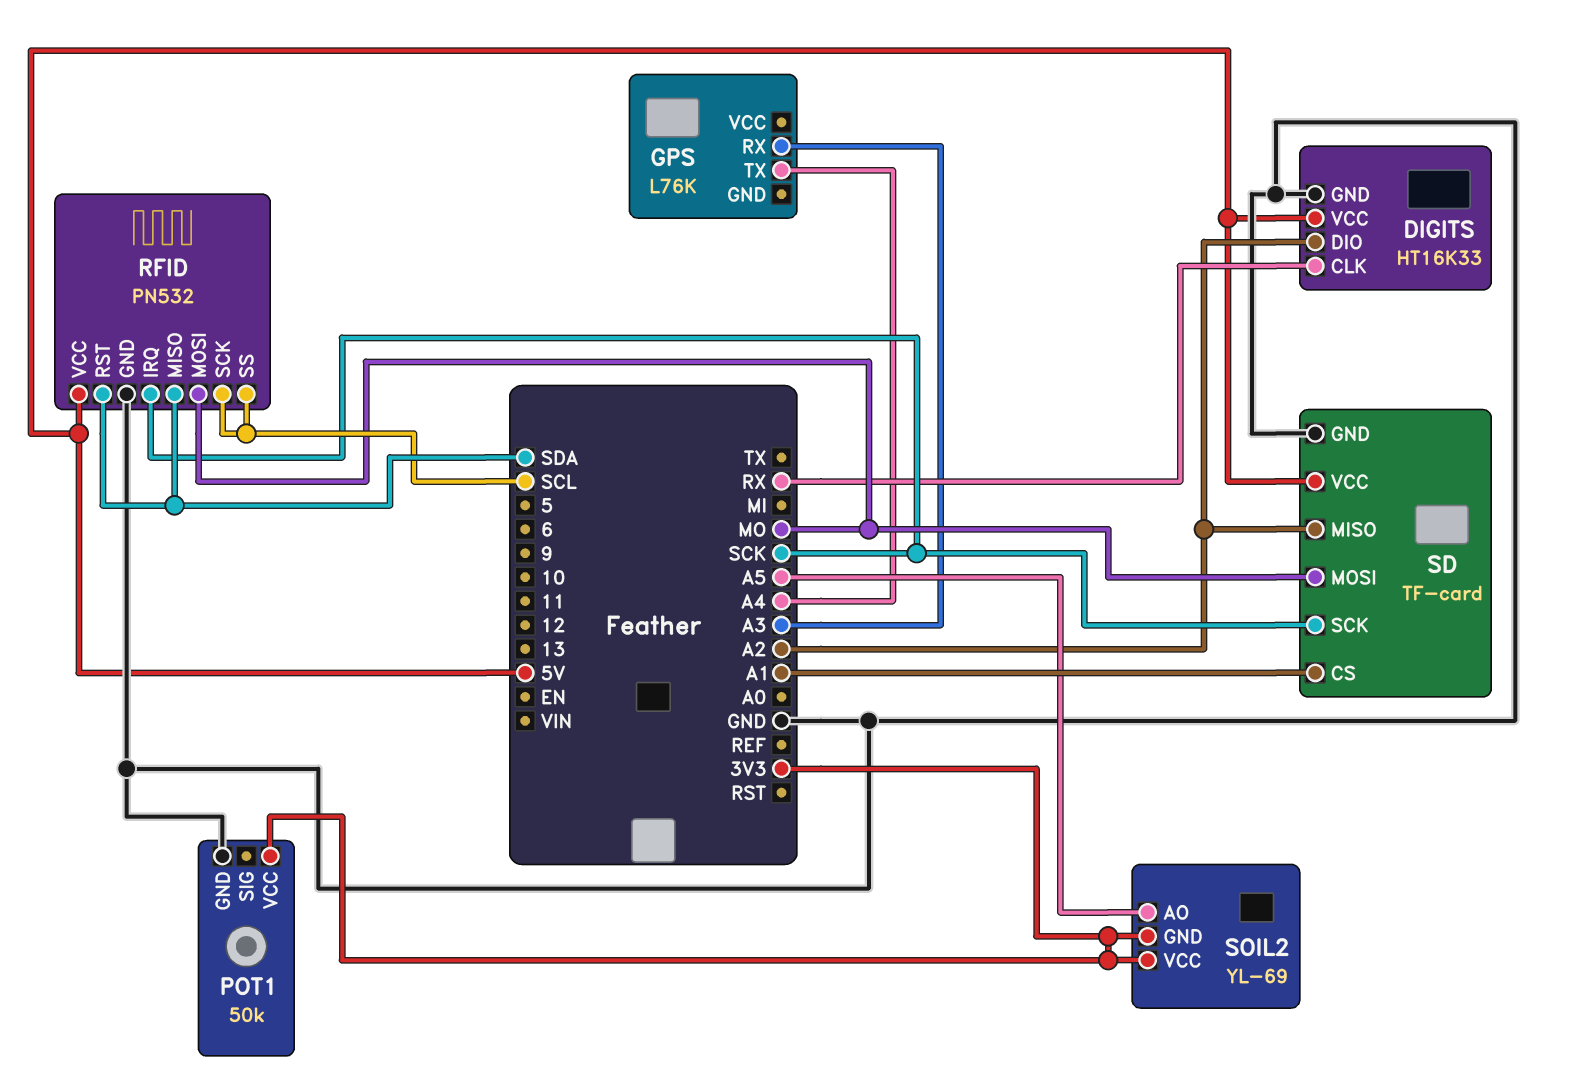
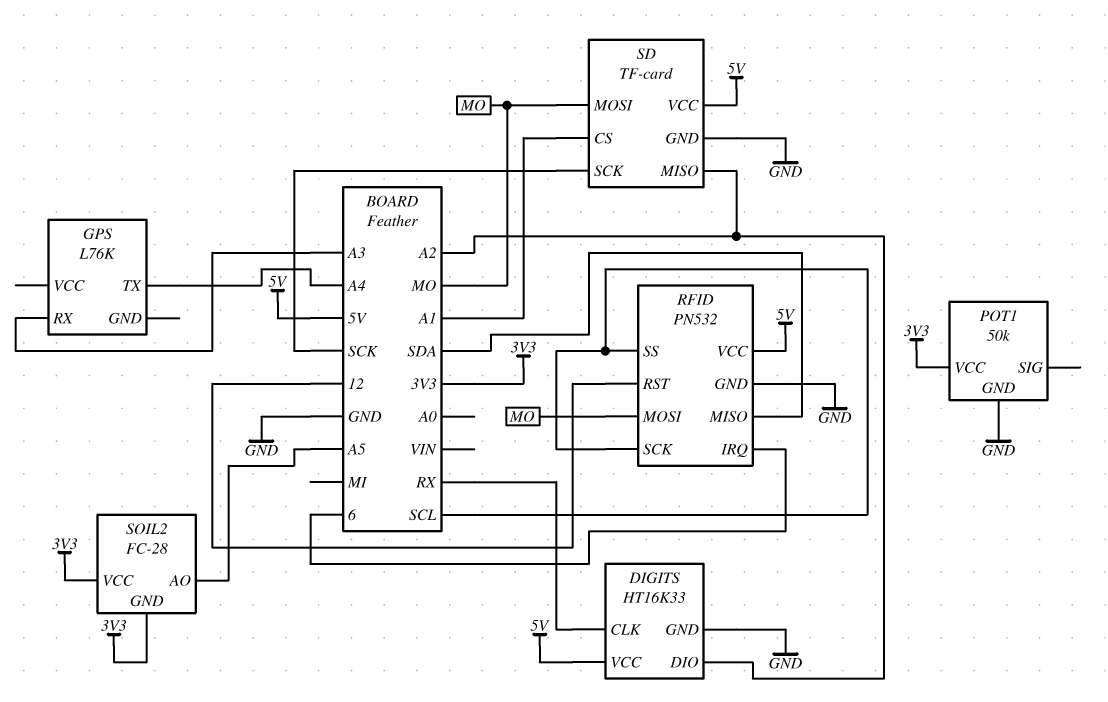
RFID pin IRQ: SCK -> 6
RFID pin RST: SDA -> 12
SOIL2: YL-69 -> FC-28

